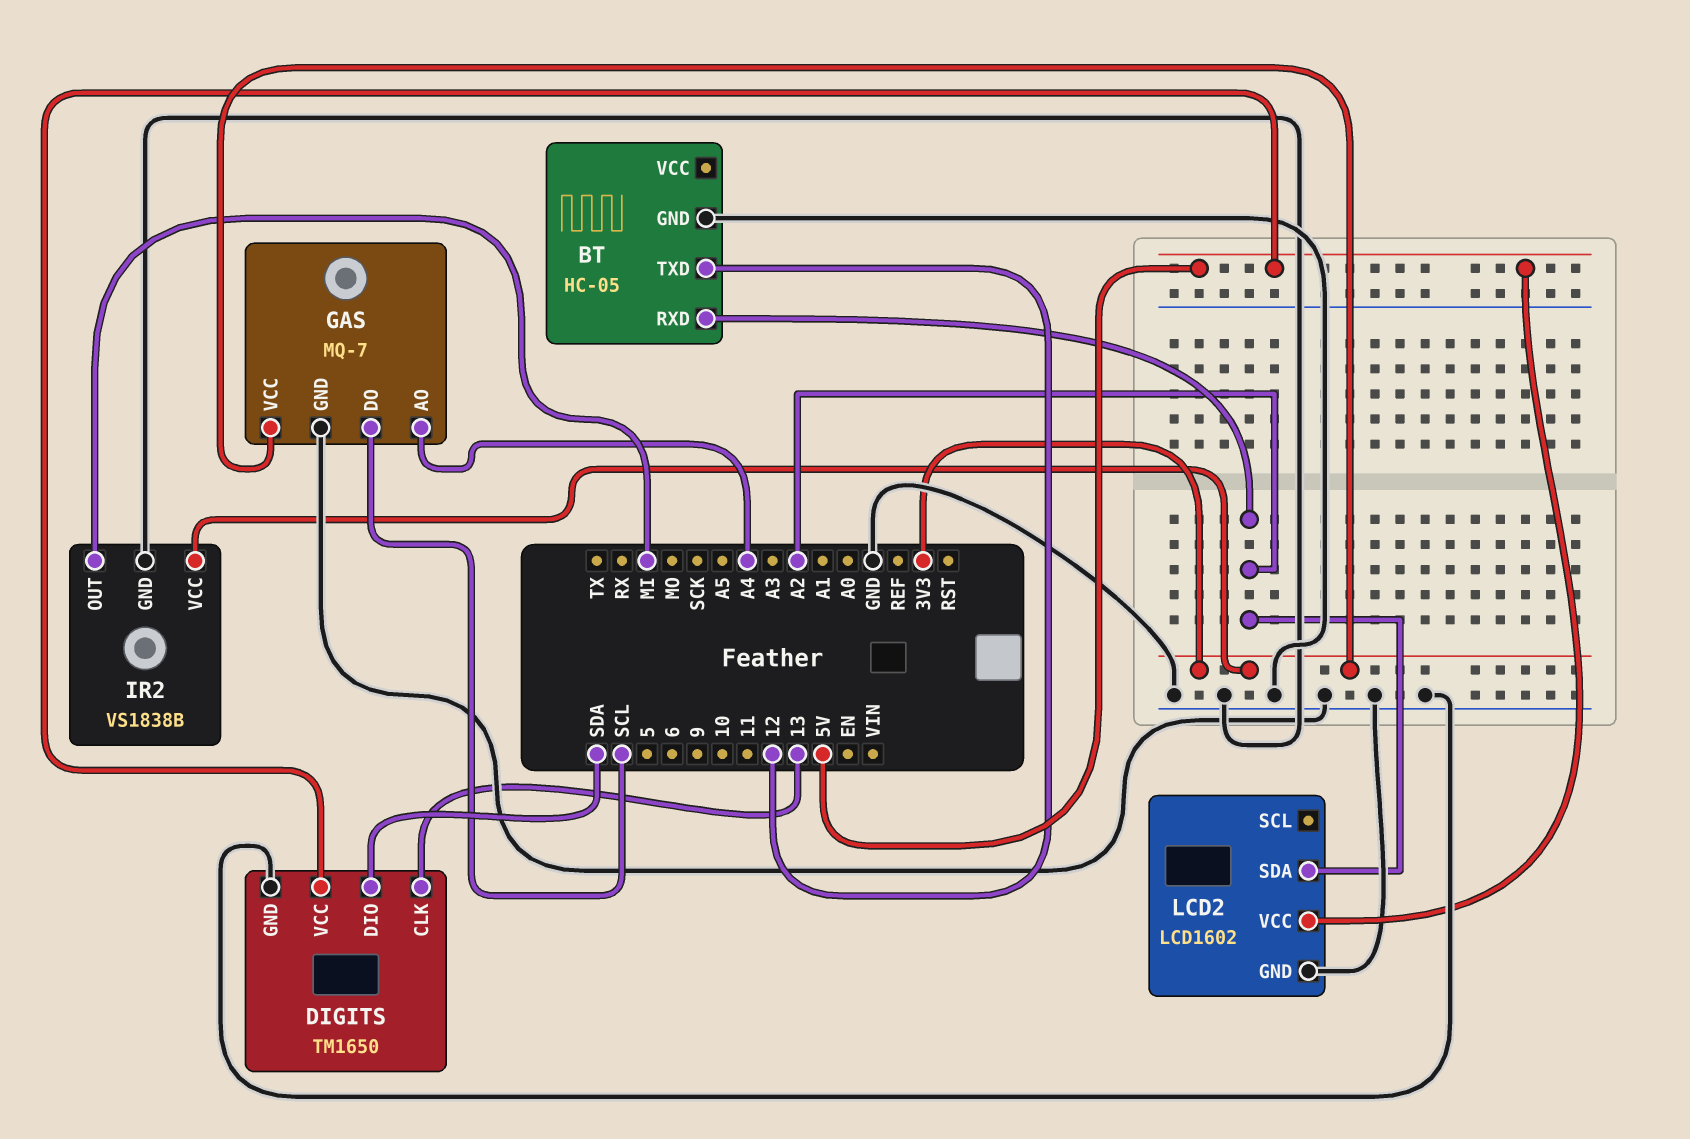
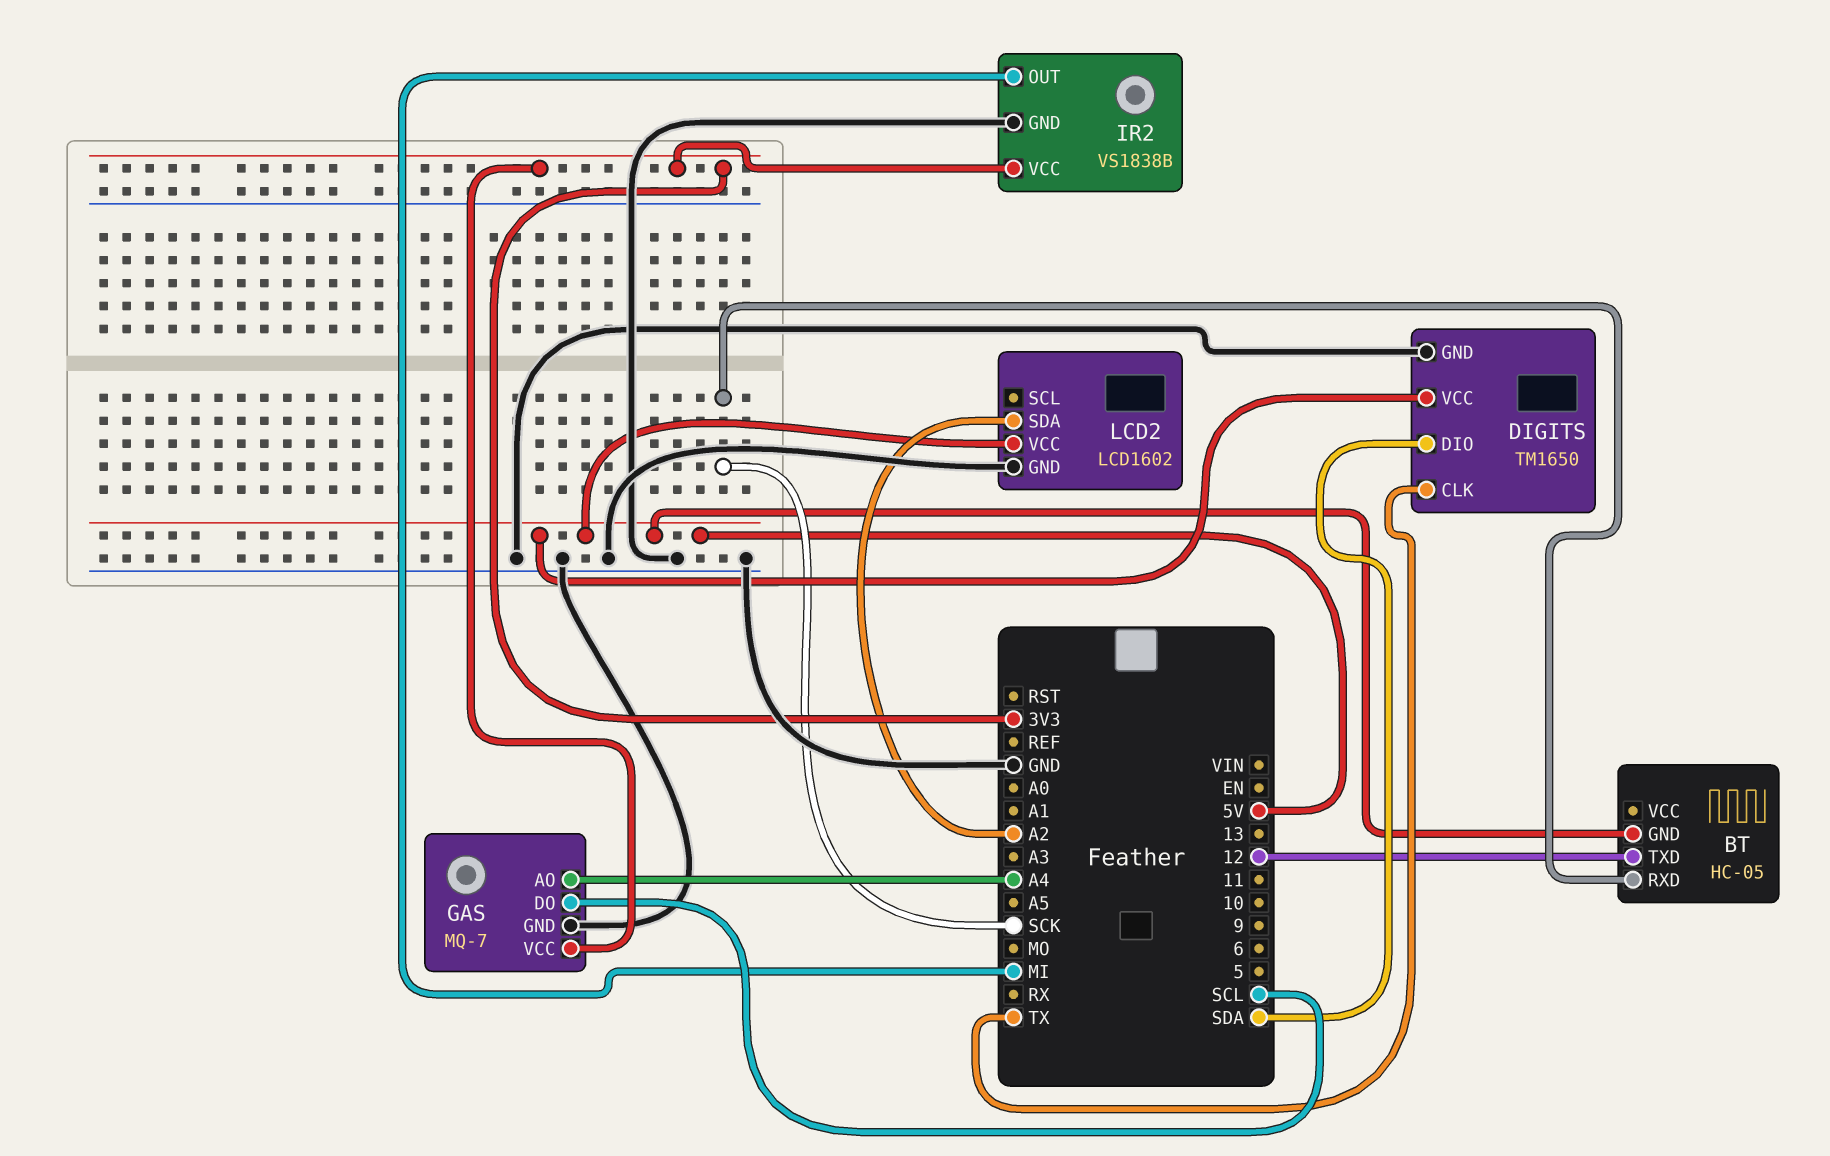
BT pin GND: GND -> 5V
BT pin RXD: A2 -> SCK
DIGITS pin CLK: 13 -> TX

